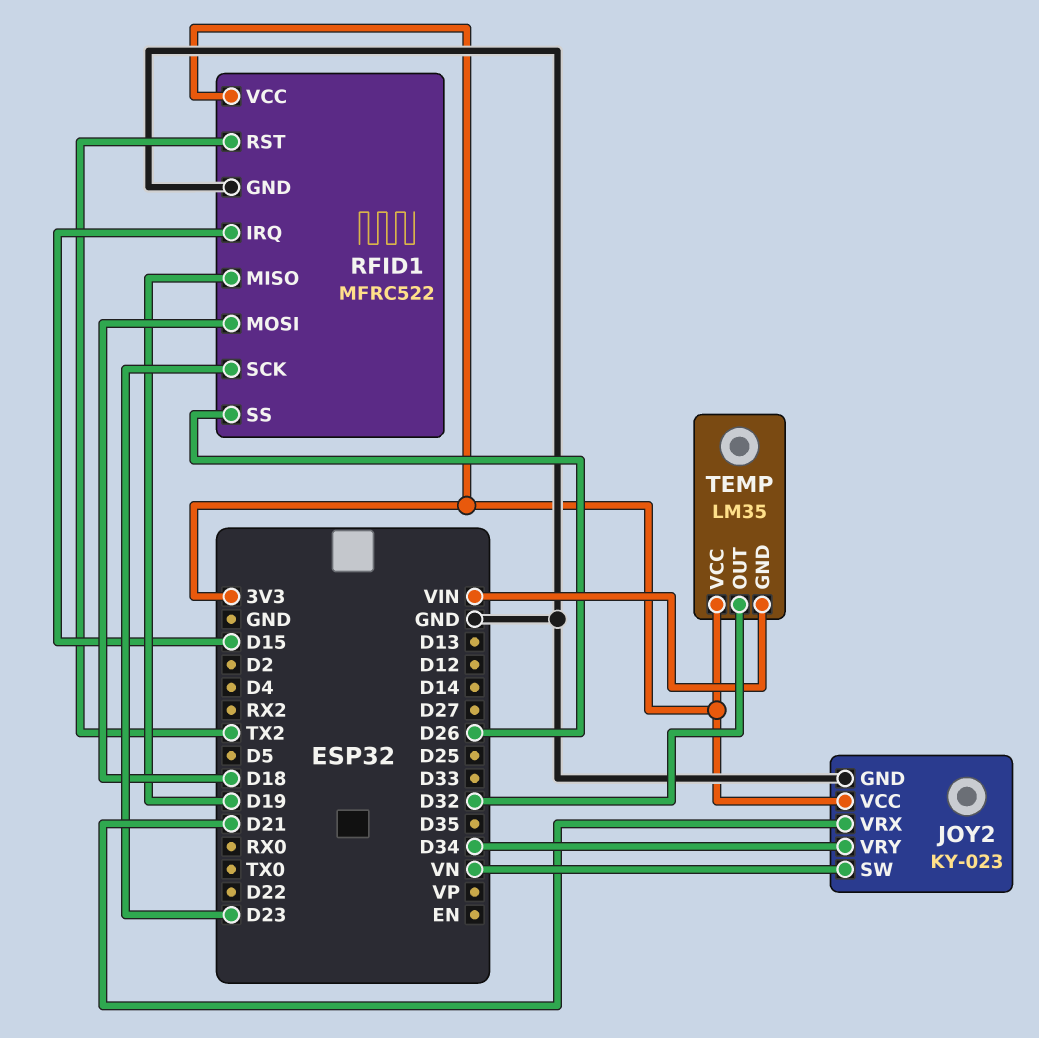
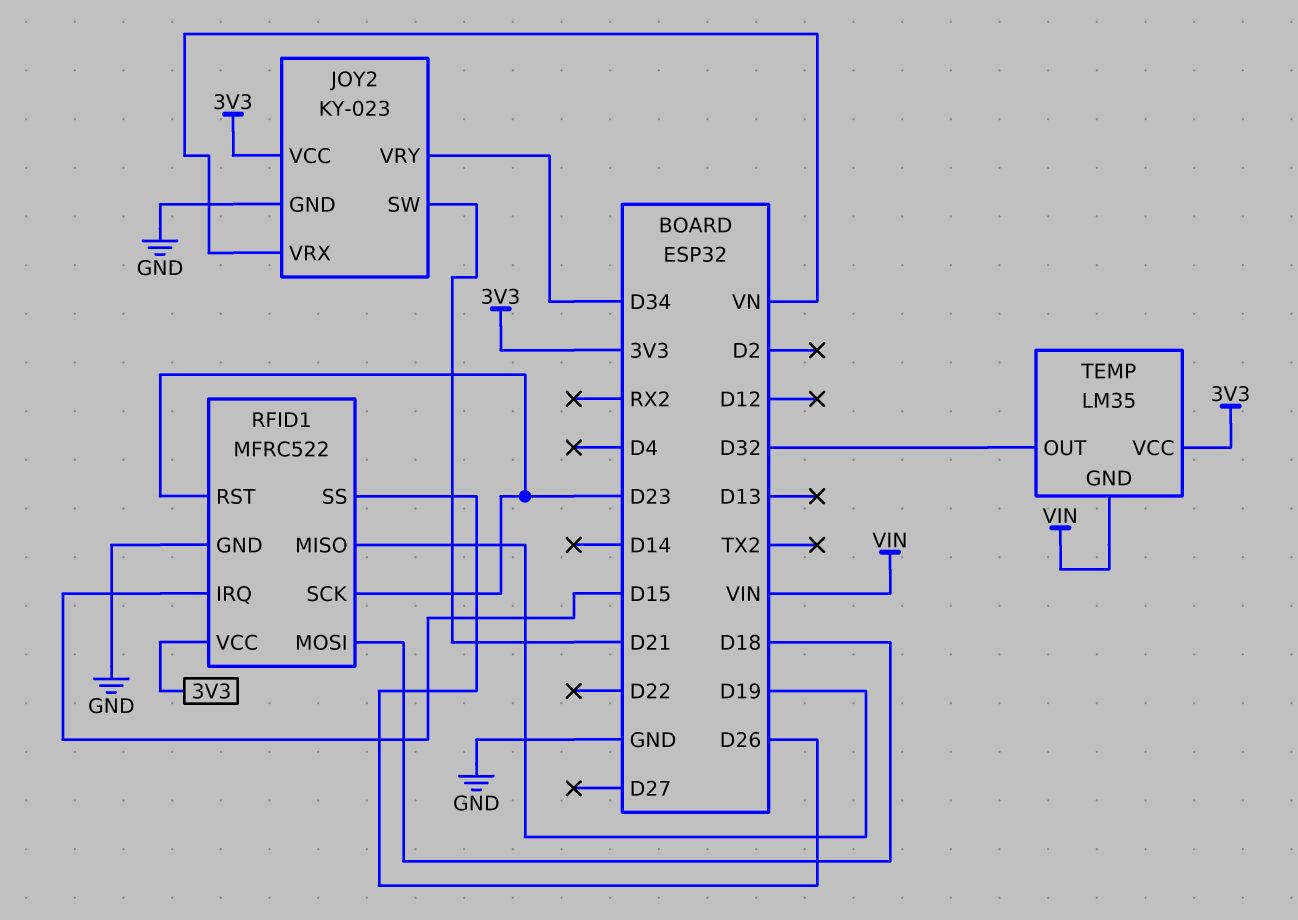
JOY2 pin SW: VN -> D21
JOY2 pin VRX: D21 -> VN
RFID1 pin RST: TX2 -> D23

